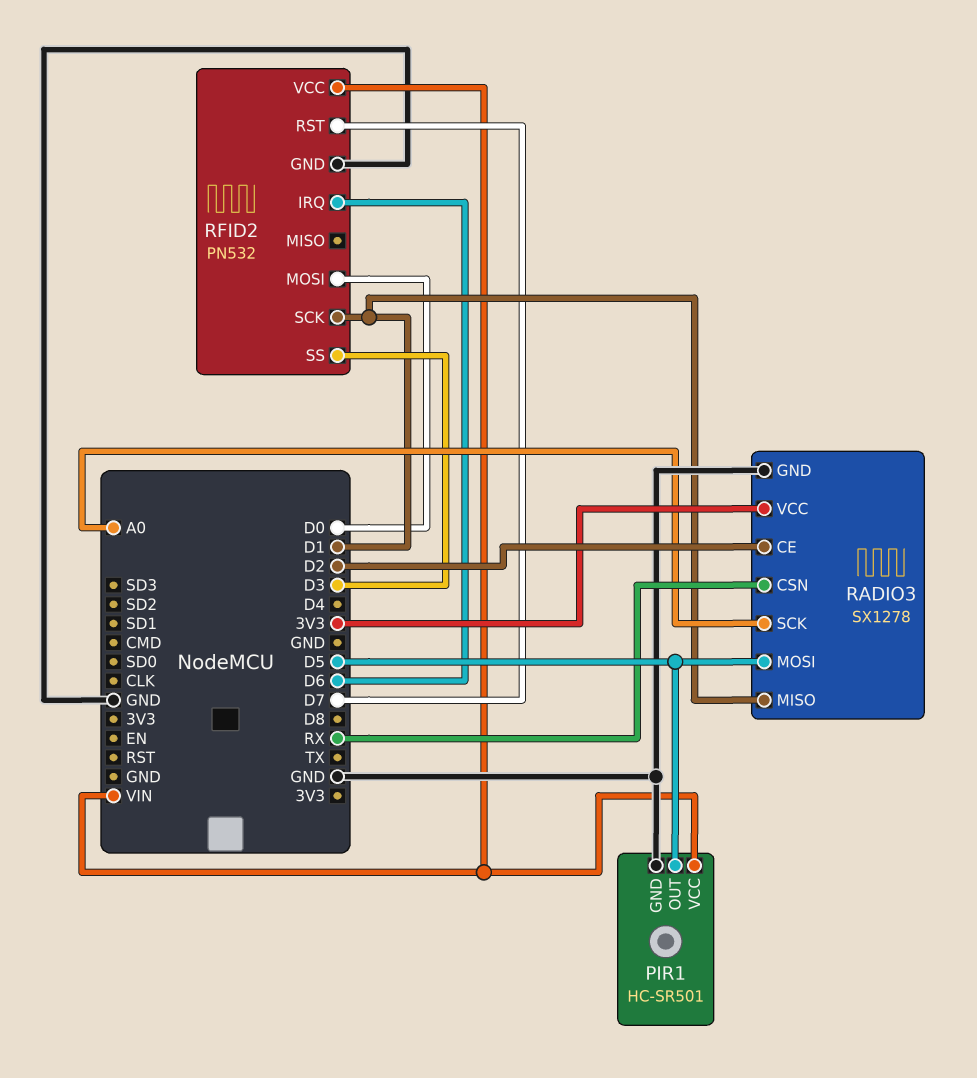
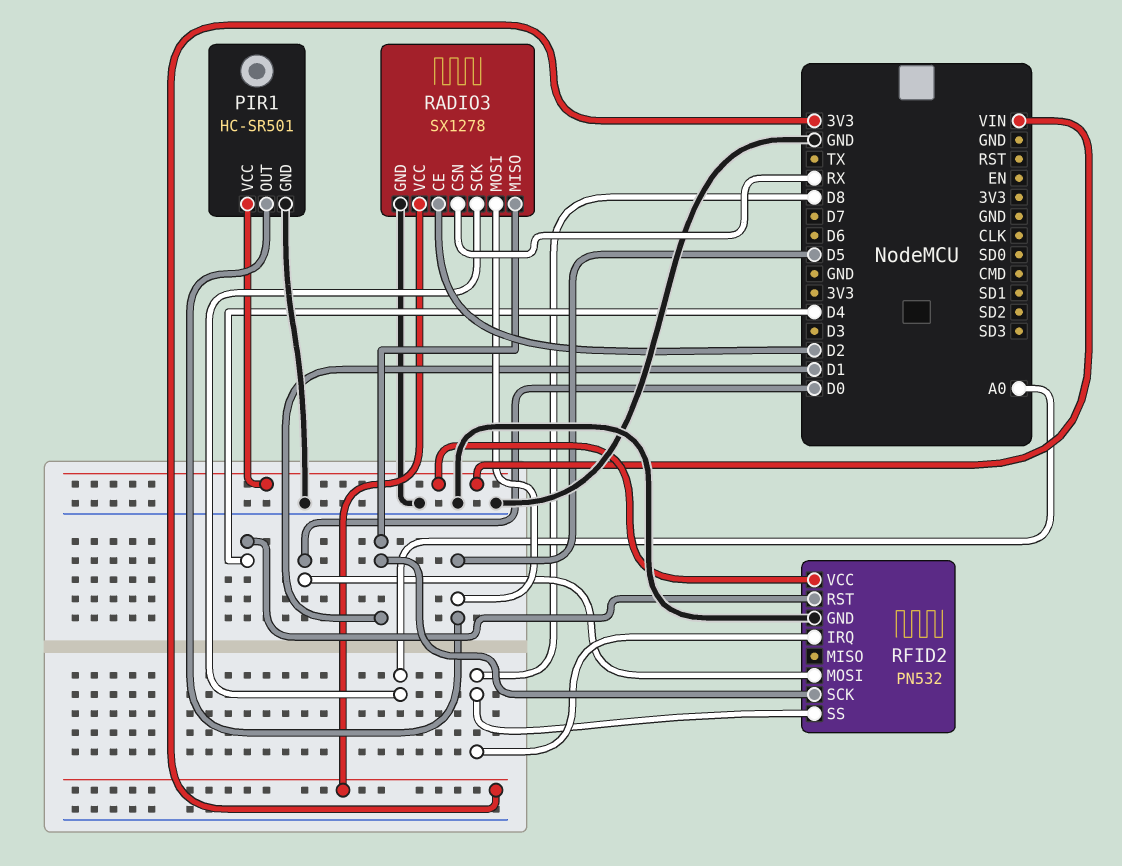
RFID2 pin IRQ: D6 -> D8
RFID2 pin RST: D7 -> D4
RFID2 pin SS: D3 -> D8

